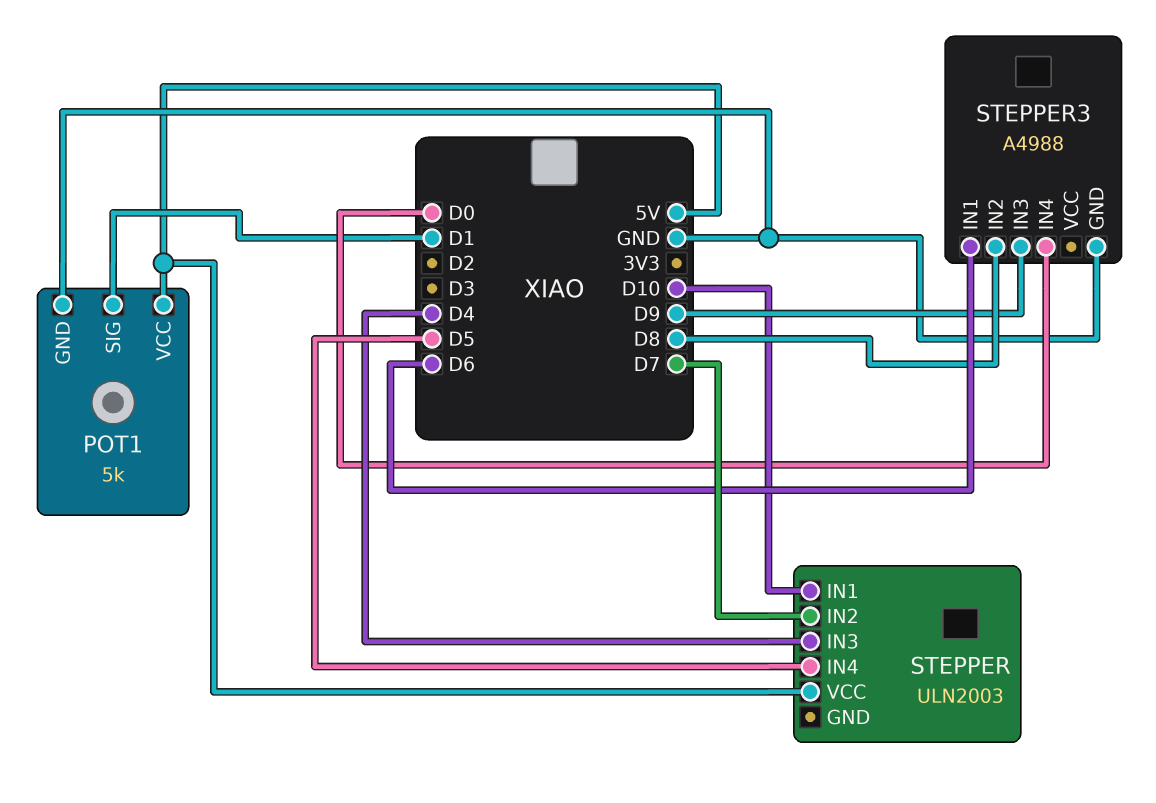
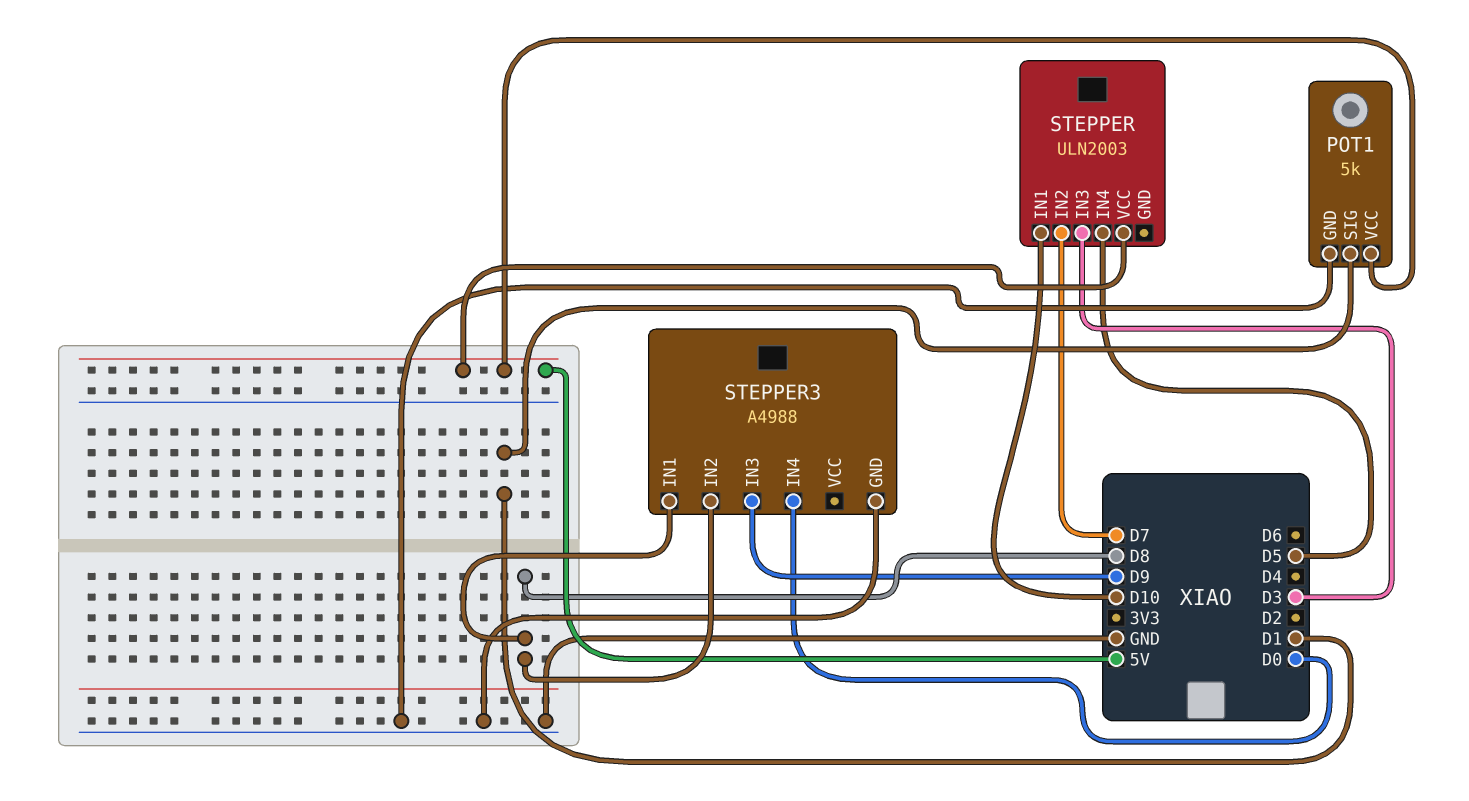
STEPPER pin IN3: D4 -> D3
STEPPER3 pin IN1: D6 -> D8

